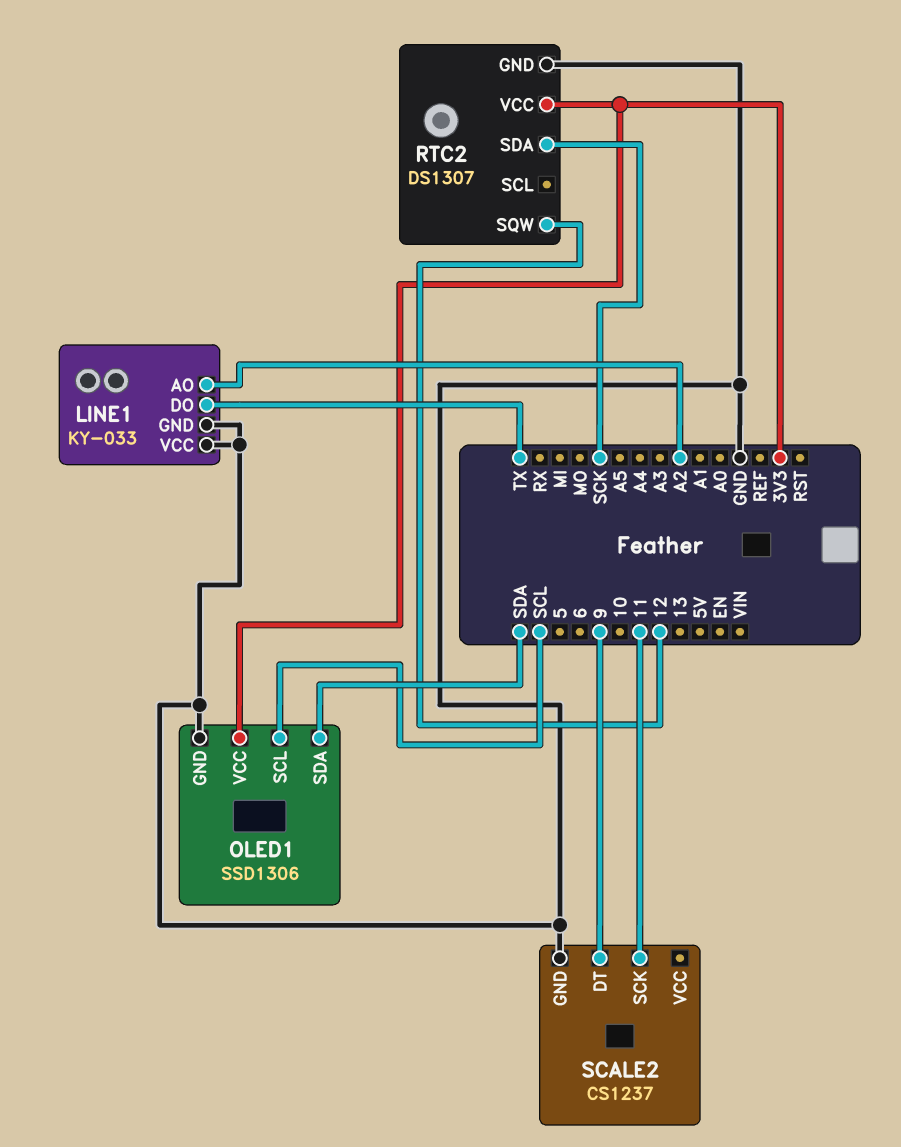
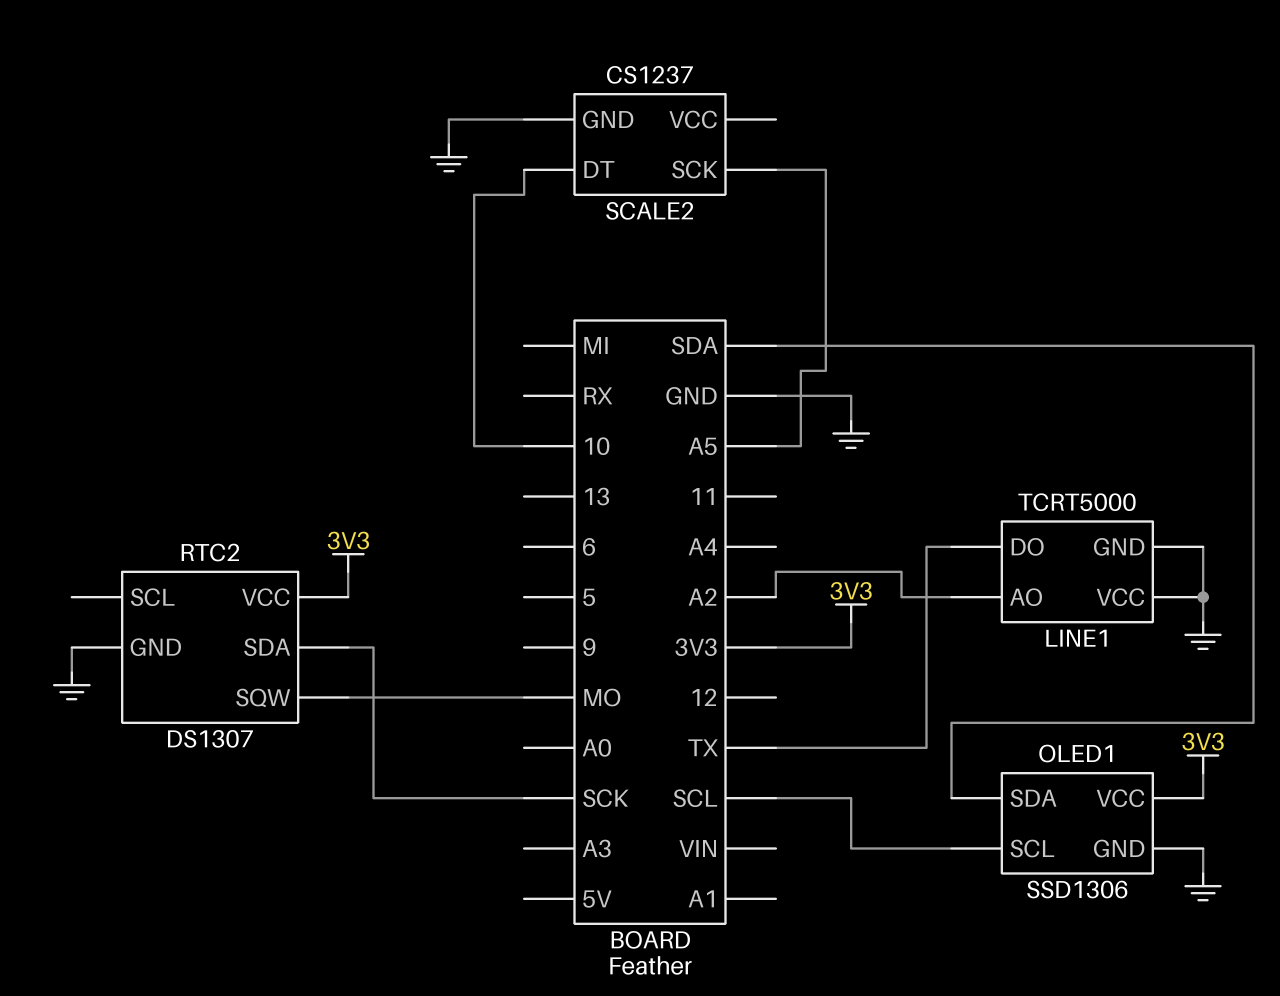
LINE1: KY-033 -> TCRT5000
RTC2 pin SQW: 12 -> MO
SCALE2 pin DT: 9 -> 10
SCALE2 pin SCK: 11 -> A5

